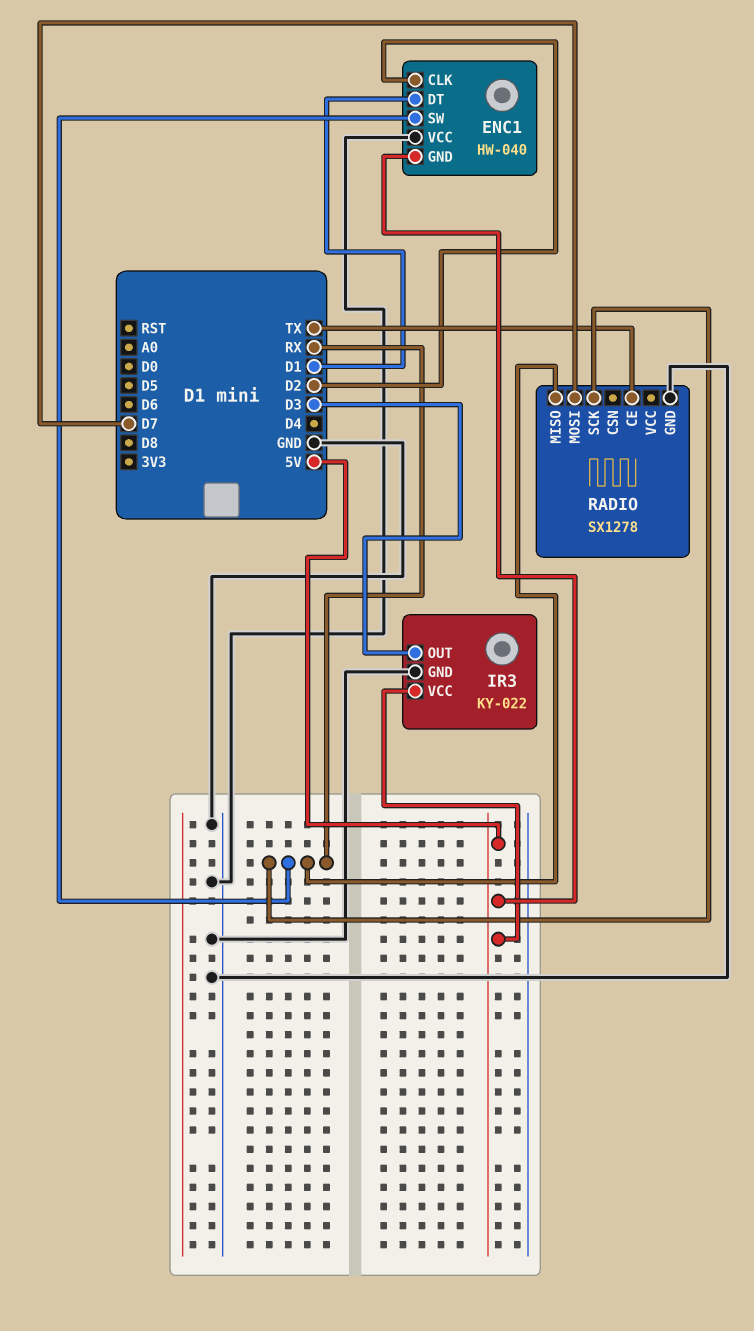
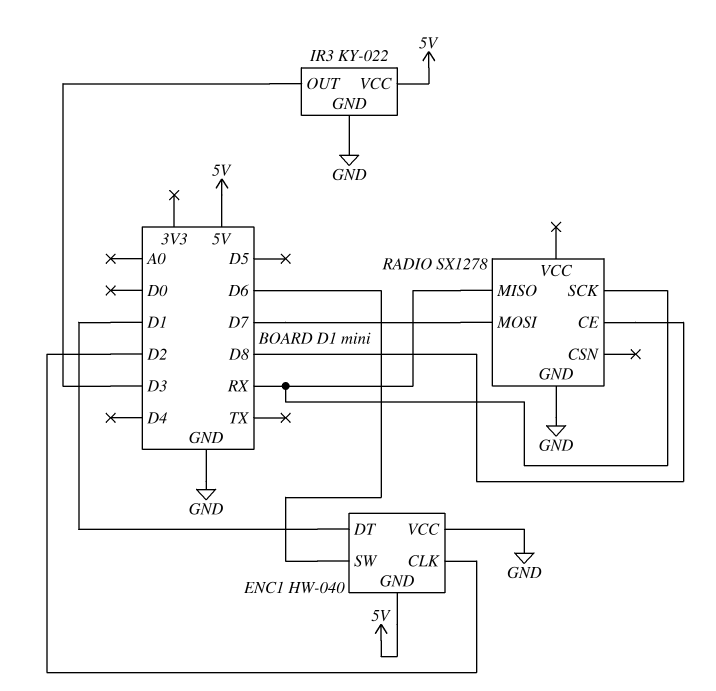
ENC1 pin SW: RX -> D6
RADIO pin CE: TX -> D8

